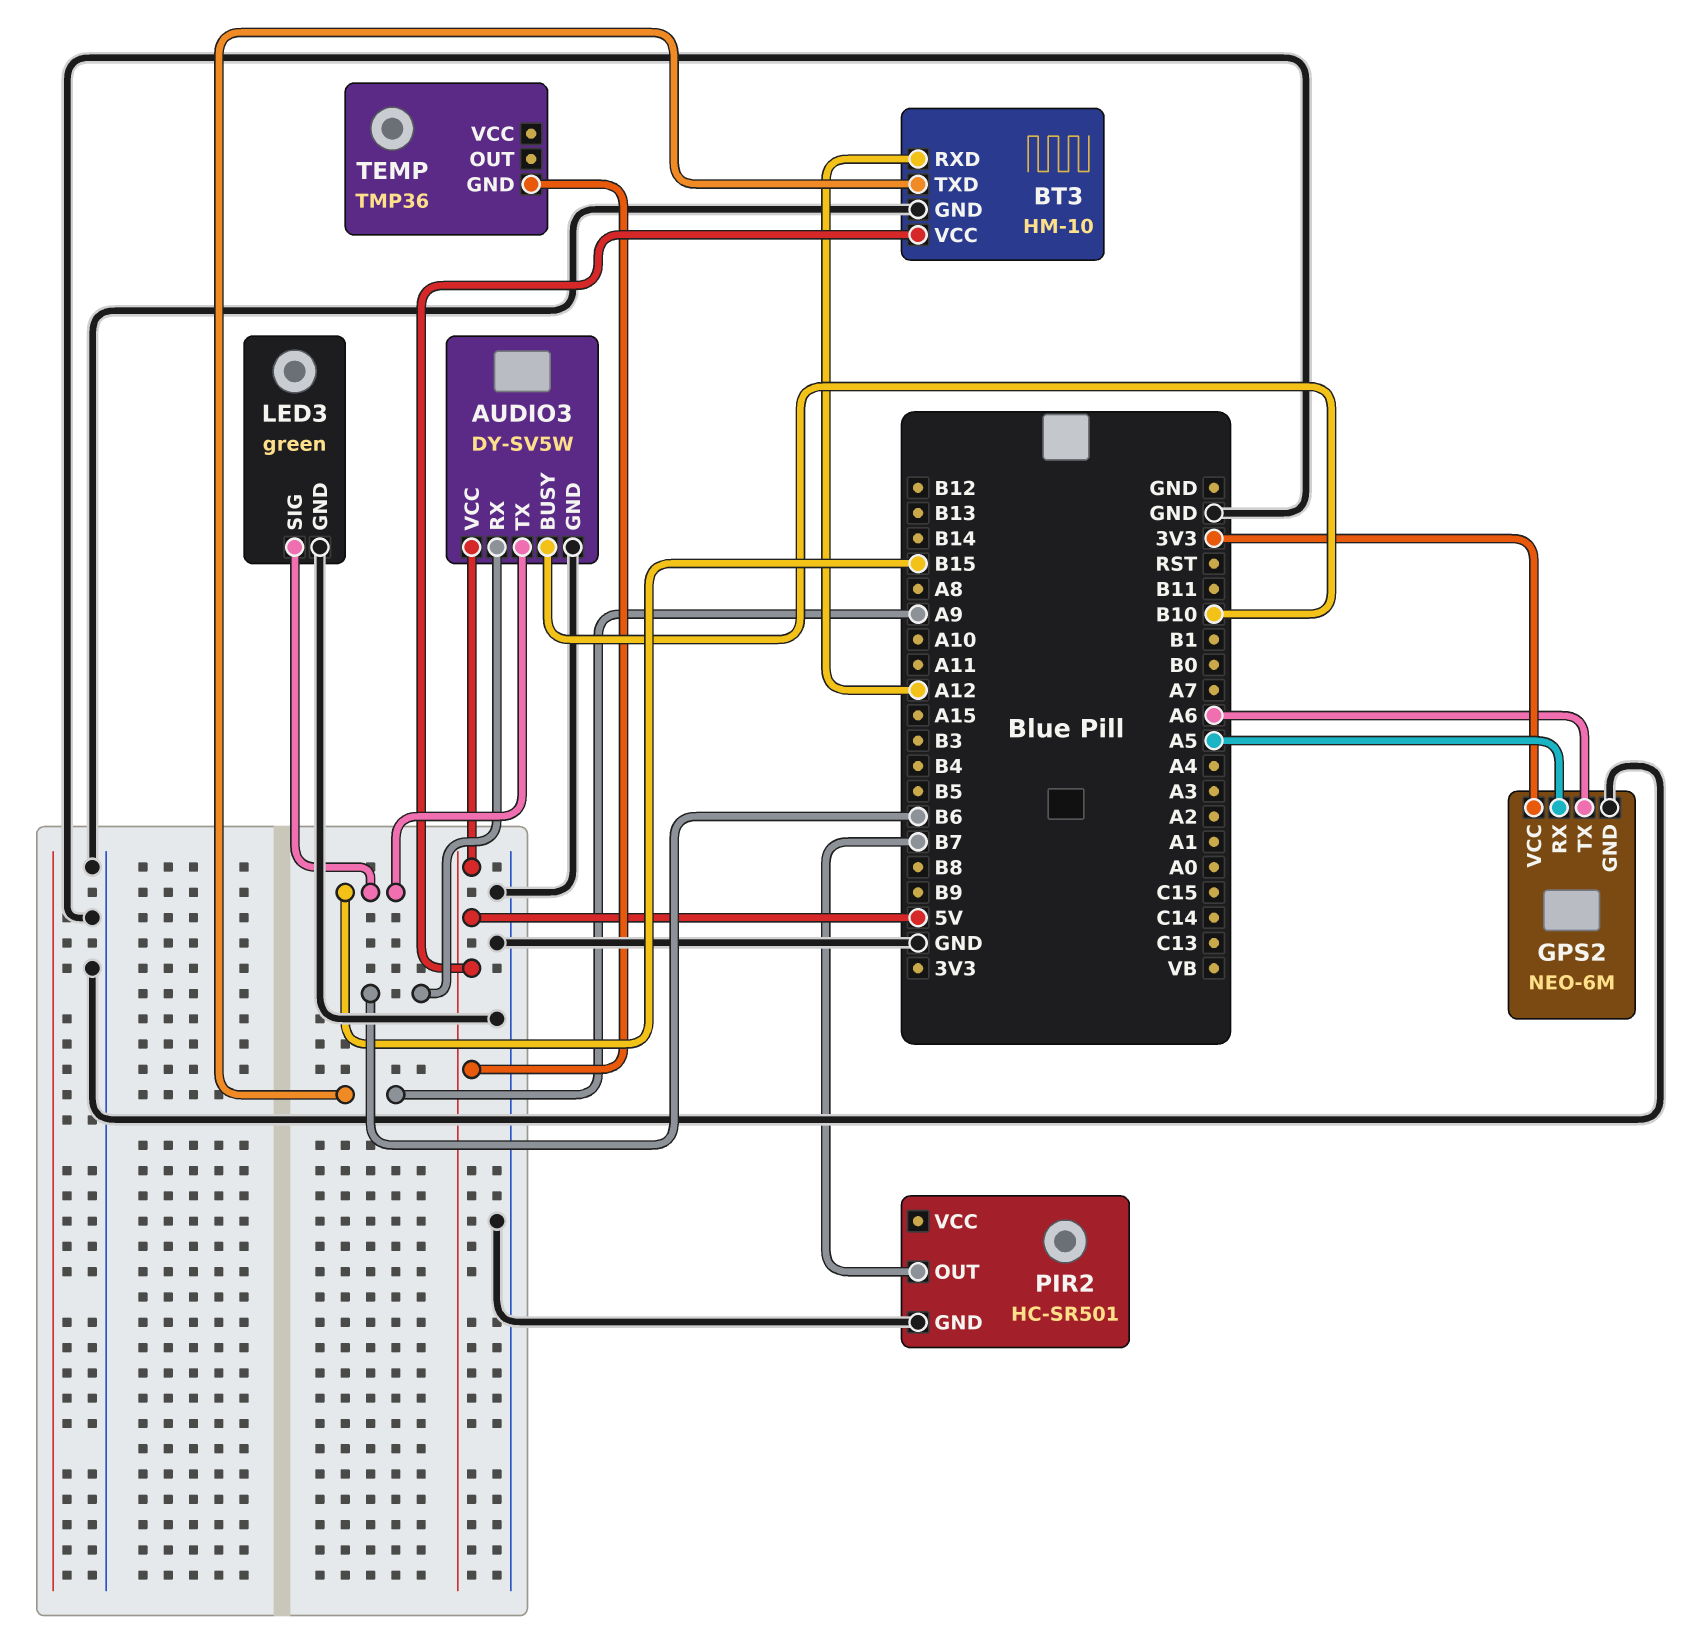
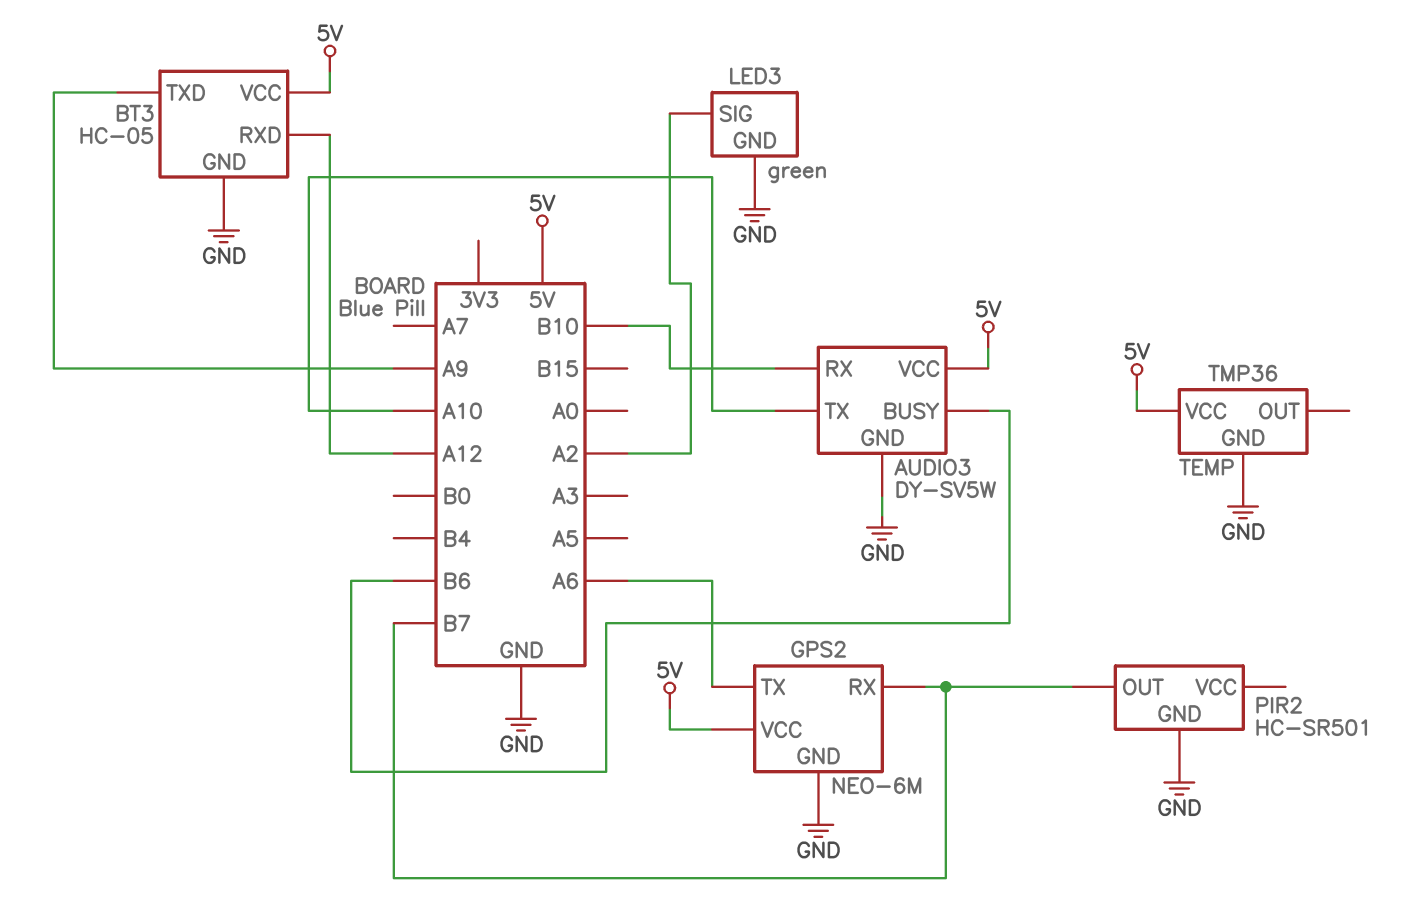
AUDIO3 pin BUSY: B10 -> B6
AUDIO3 pin RX: B6 -> B10
AUDIO3 pin TX: B15 -> A10
BT3: HM-10 -> HC-05
GPS2 pin RX: A5 -> B7
GPS2 pin VCC: 3V3 -> 5V
LED3 pin SIG: B15 -> A2
TEMP pin GND: 5V -> GND
TEMP pin VCC: none -> 5V

